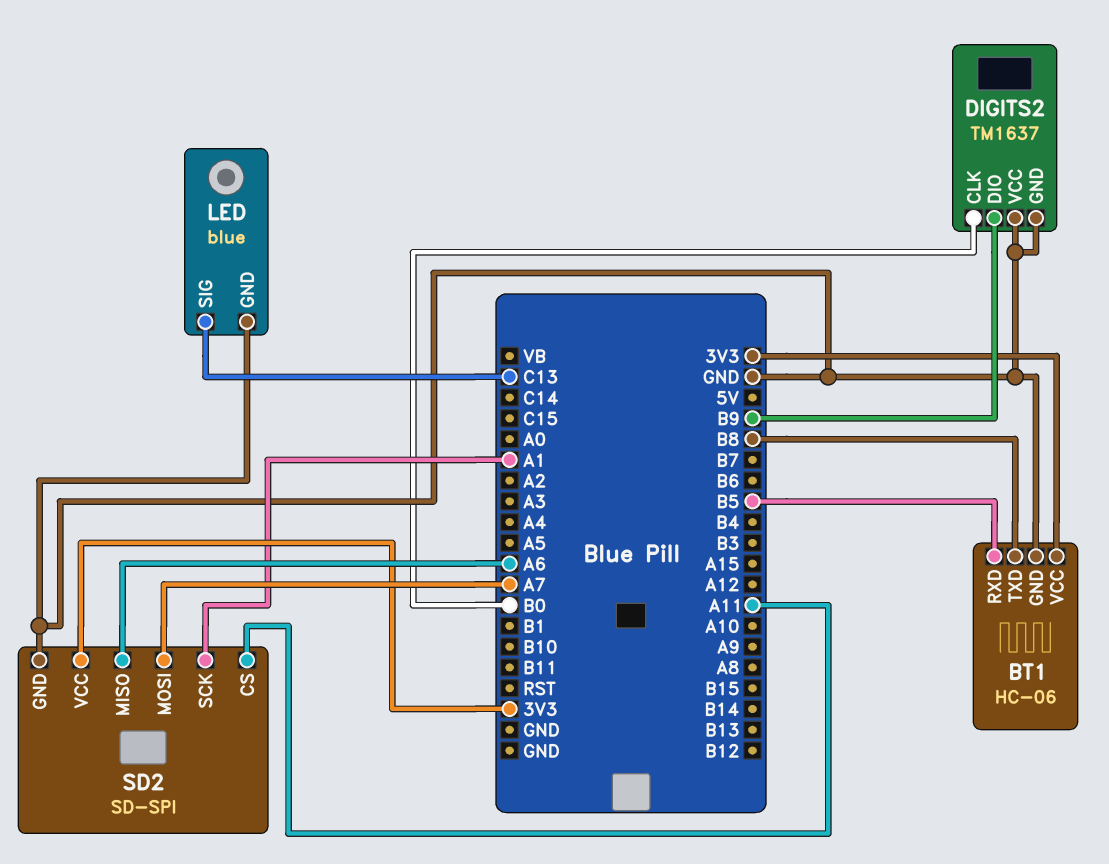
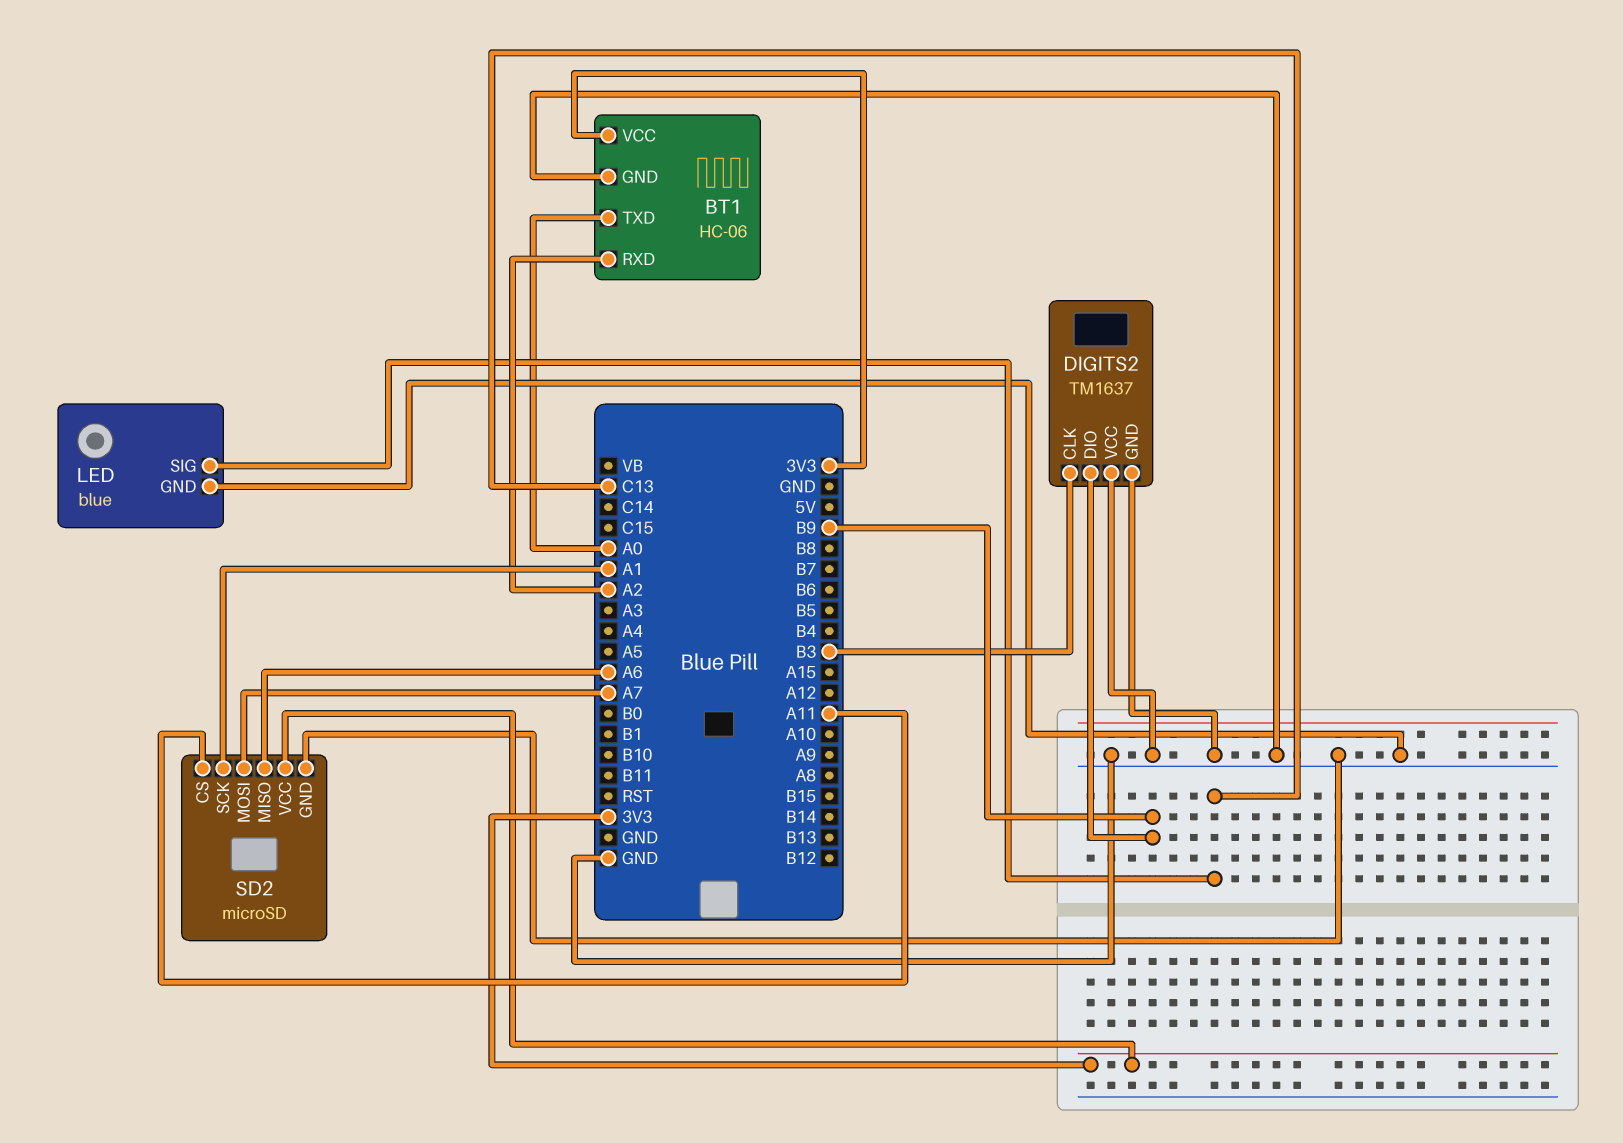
BT1 pin RXD: B5 -> A2
BT1 pin TXD: B8 -> A0
DIGITS2 pin CLK: B0 -> B3
SD2: SD-SPI -> microSD

